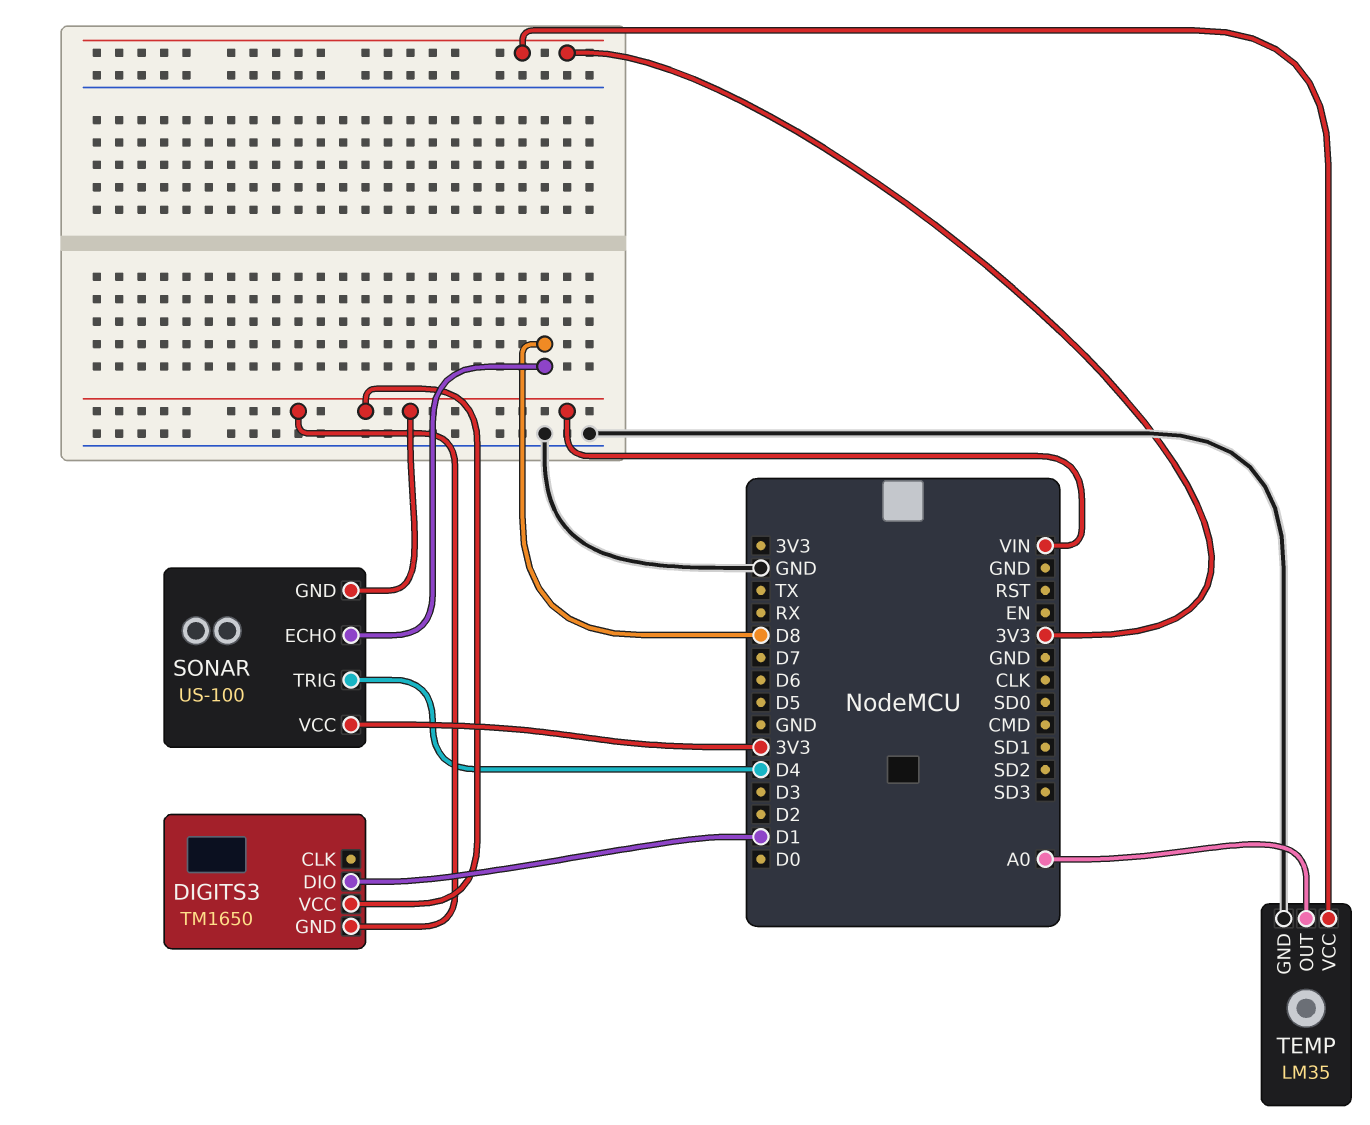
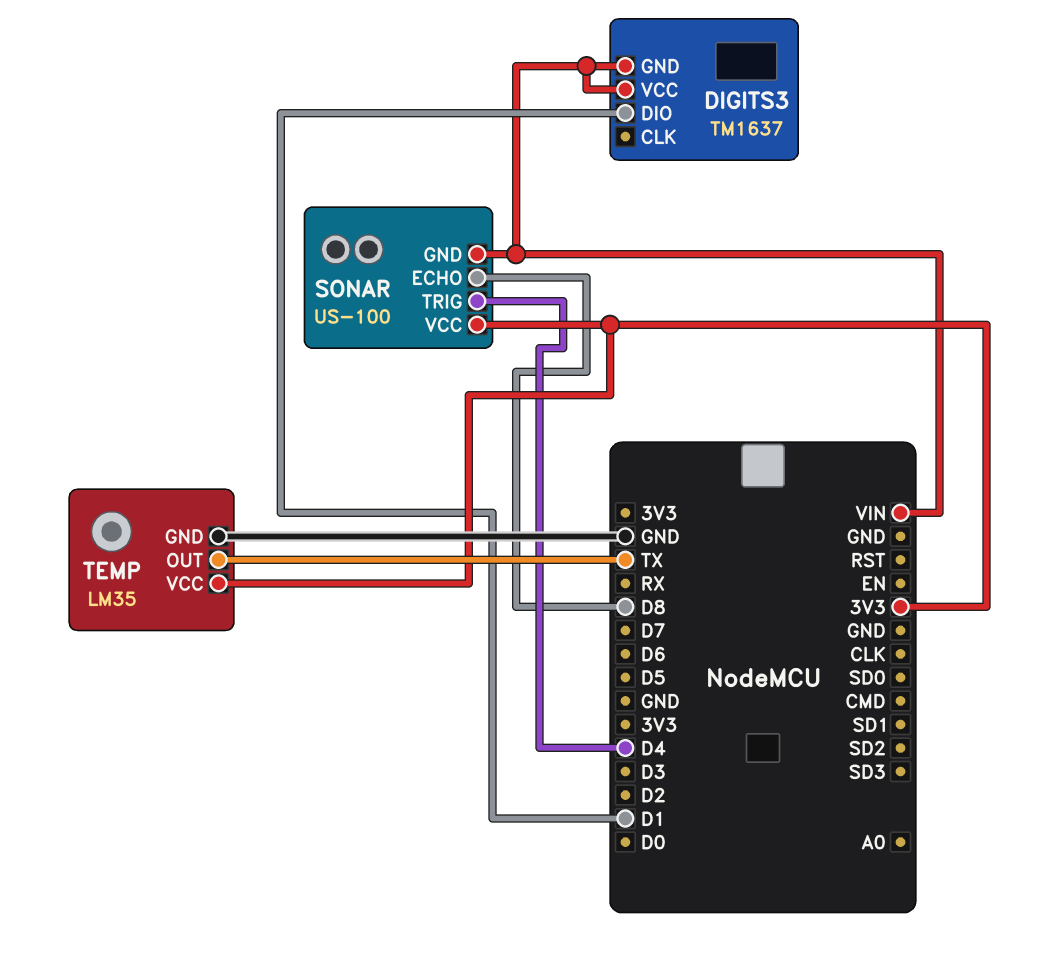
DIGITS3: TM1650 -> TM1637
TEMP pin OUT: A0 -> TX

